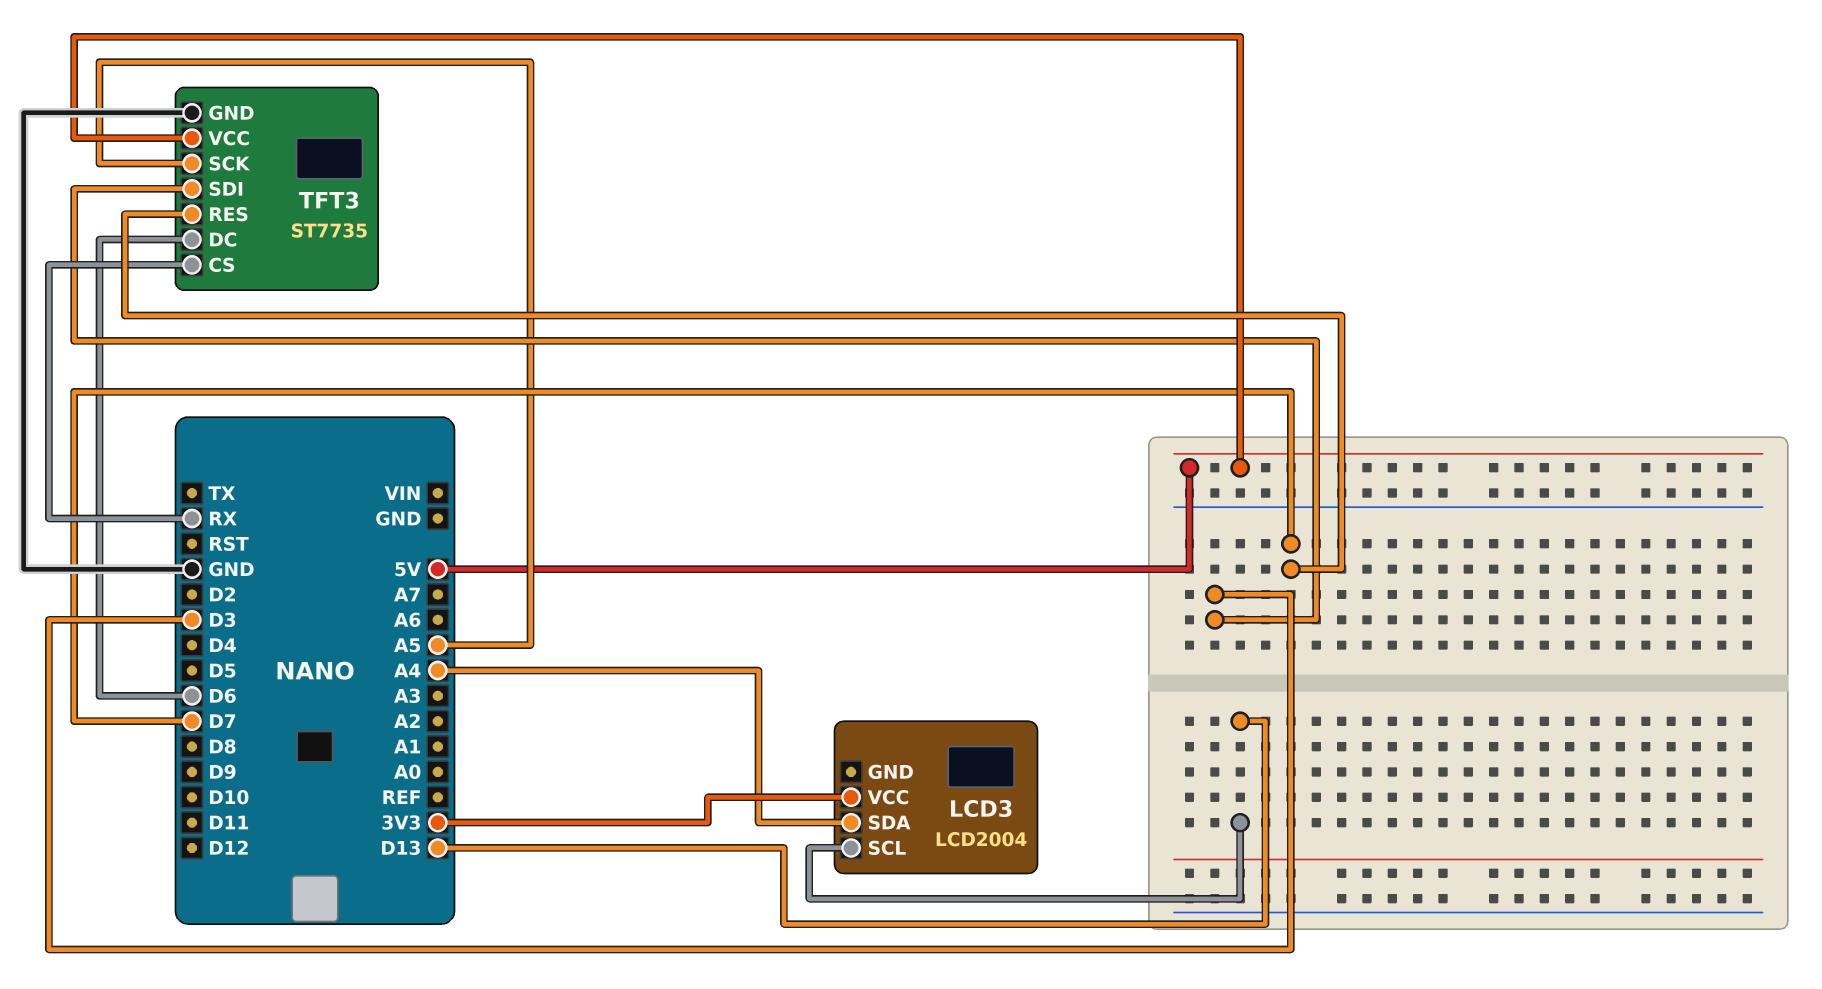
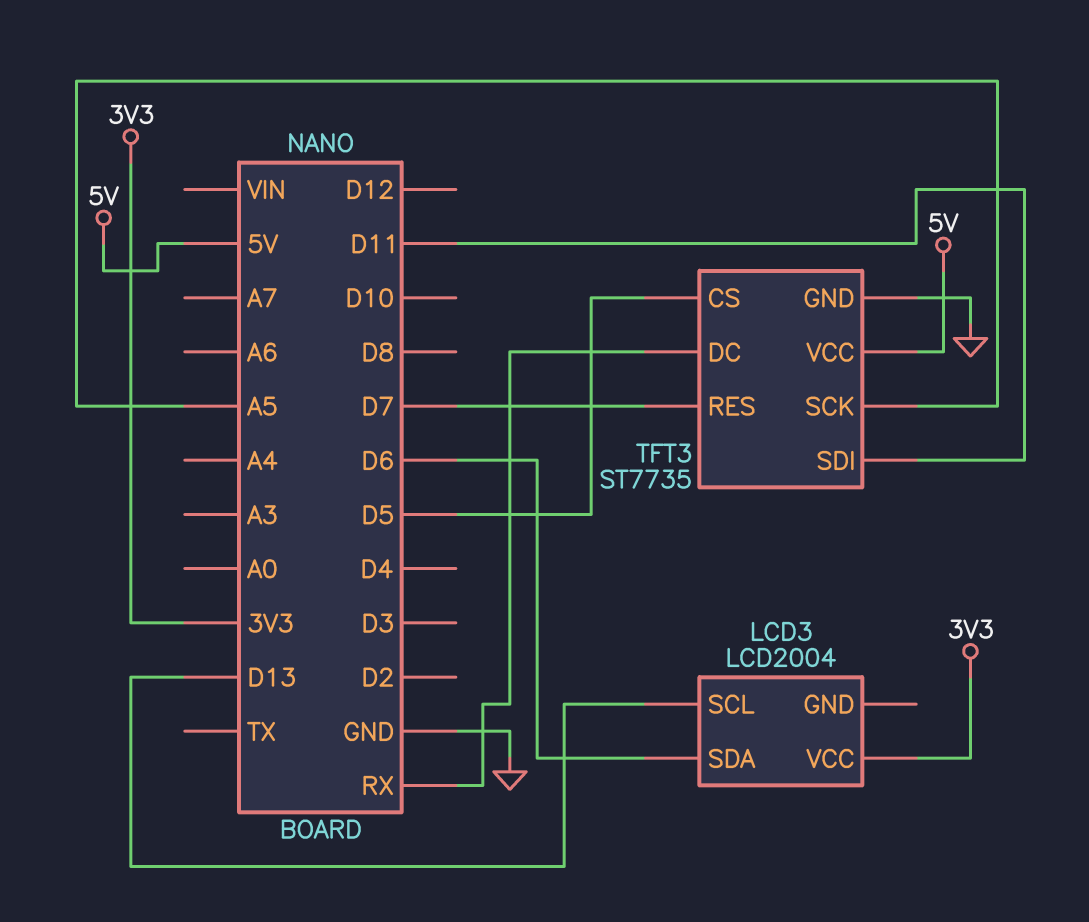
LCD3 pin SDA: A4 -> D6
TFT3 pin CS: RX -> D5
TFT3 pin DC: D6 -> RX
TFT3 pin SDI: D3 -> D11

